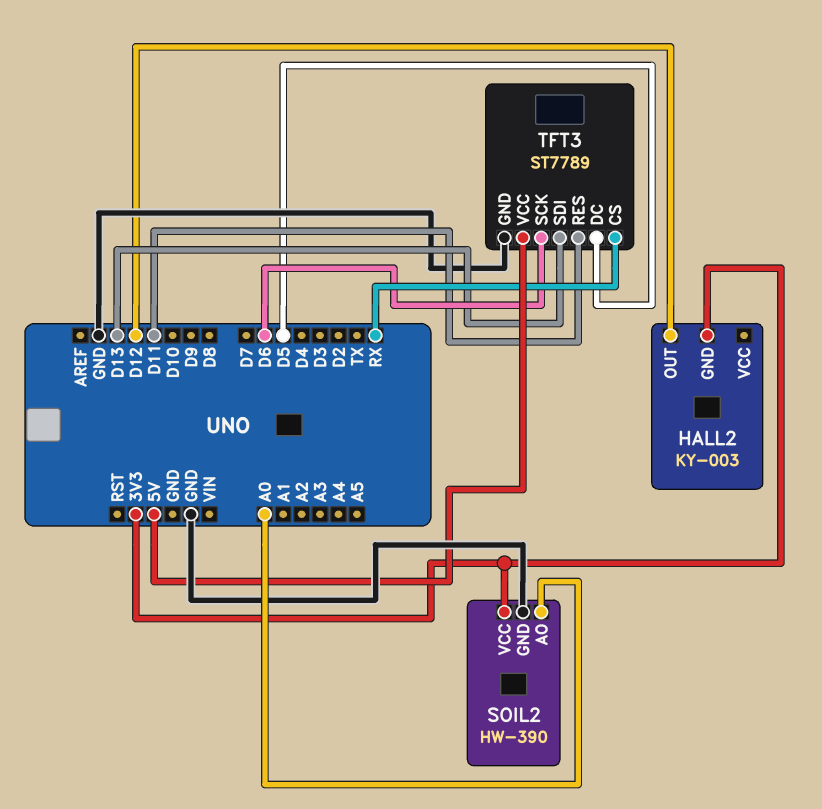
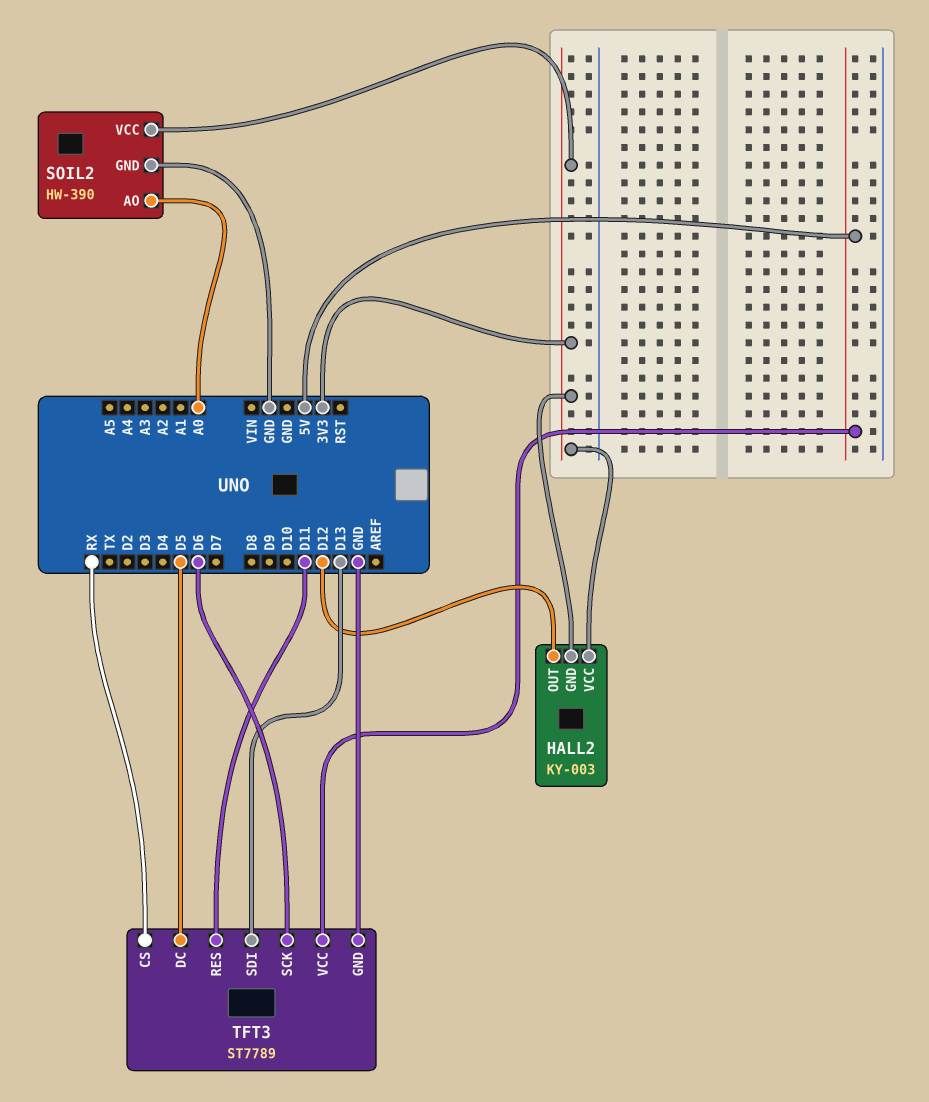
HALL2 pin VCC: none -> 3V3

